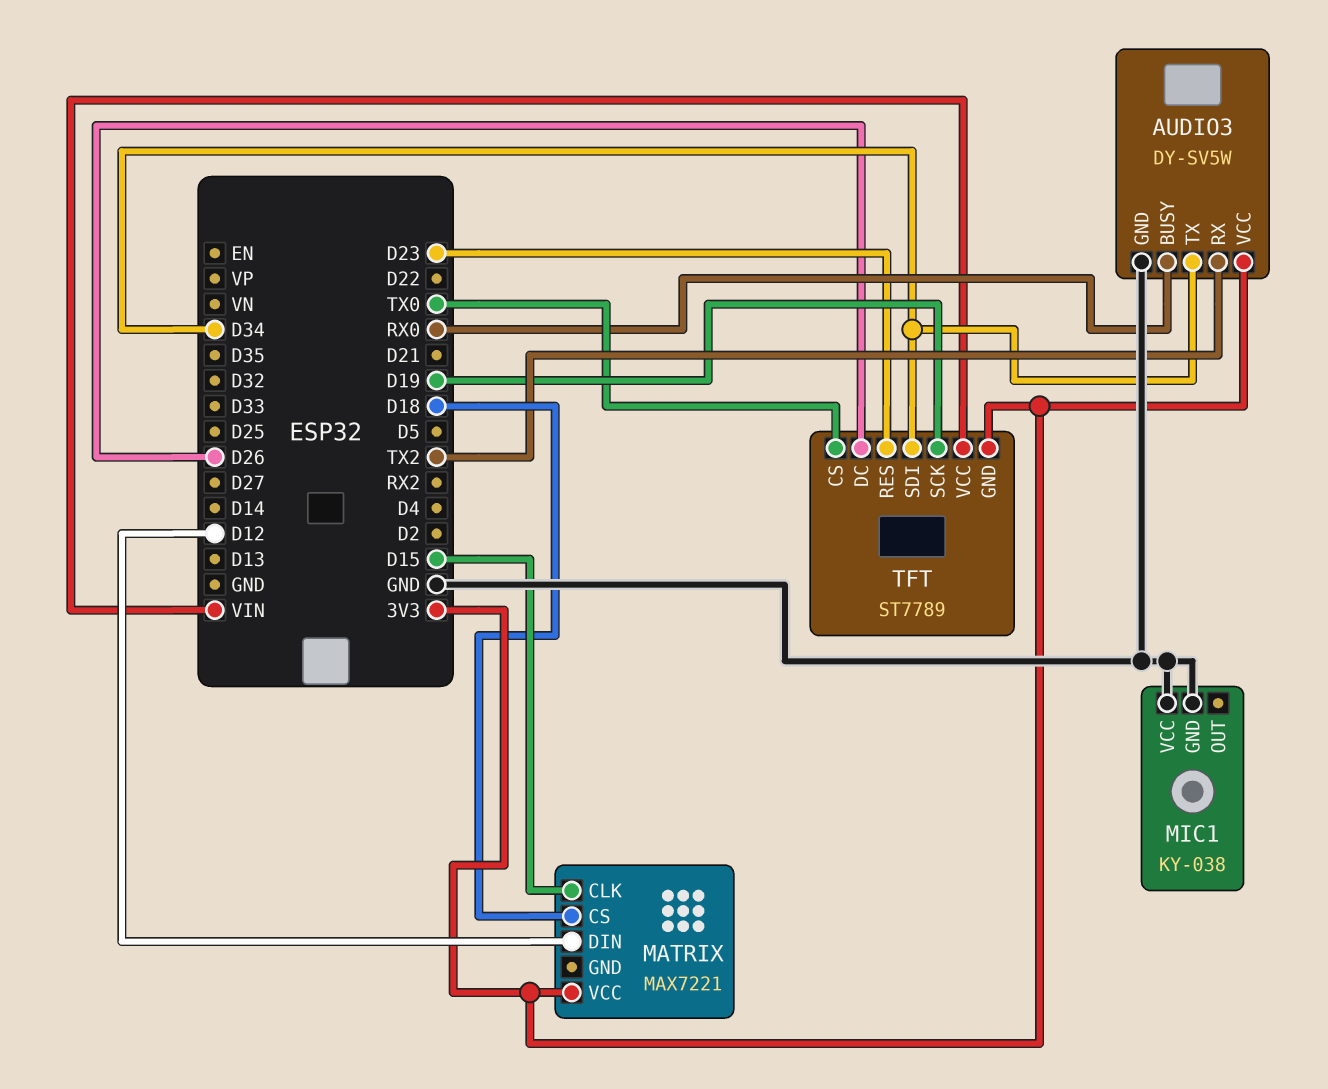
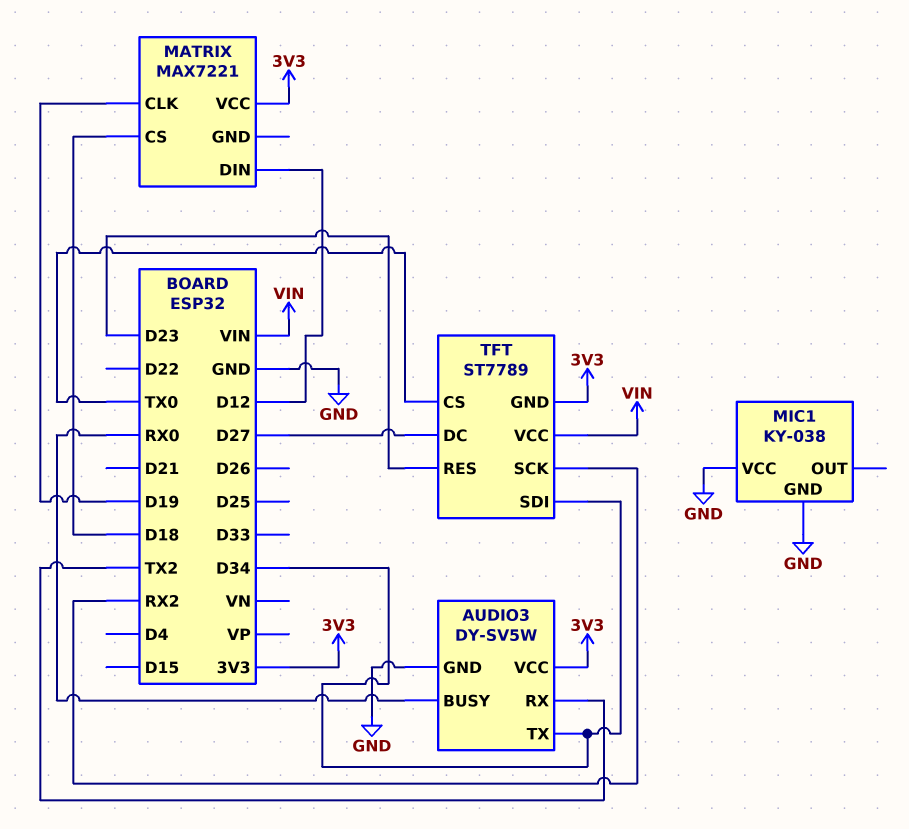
MATRIX pin CLK: D15 -> D19
TFT pin DC: D26 -> D27
TFT pin SCK: D19 -> RX2

